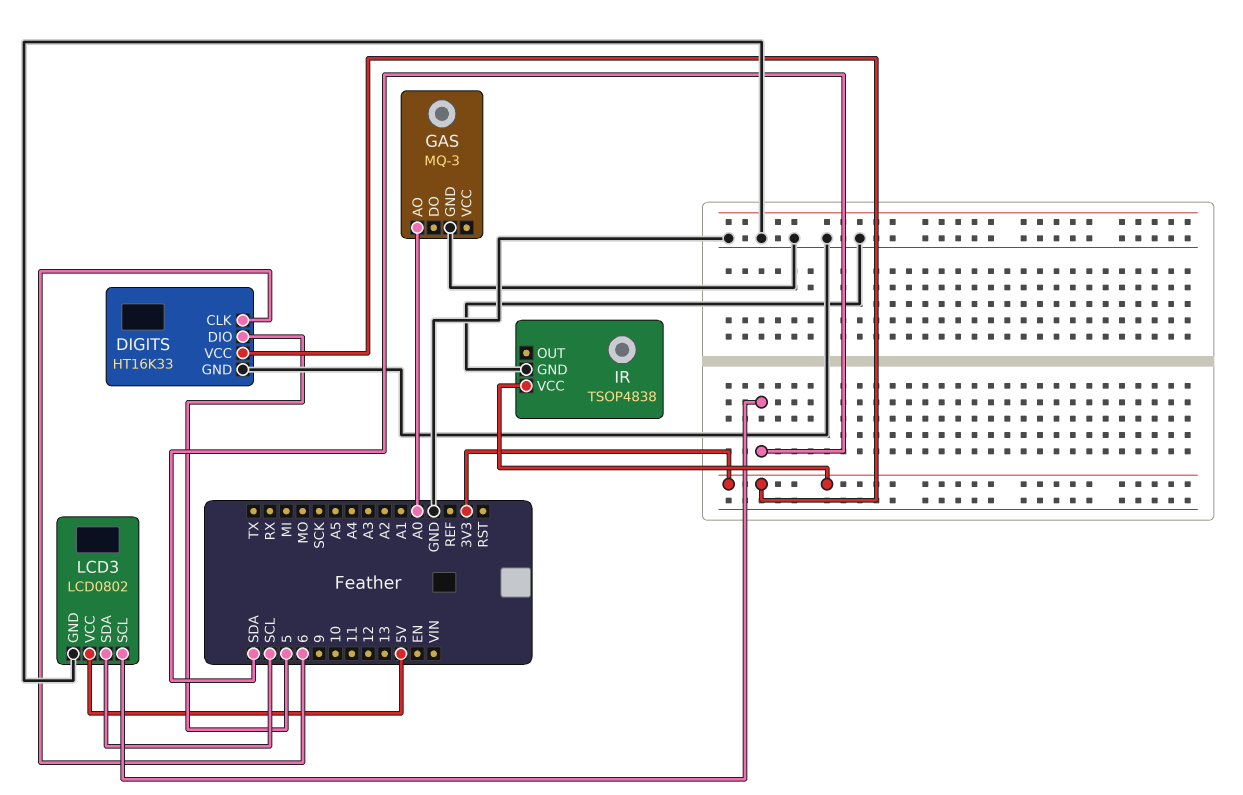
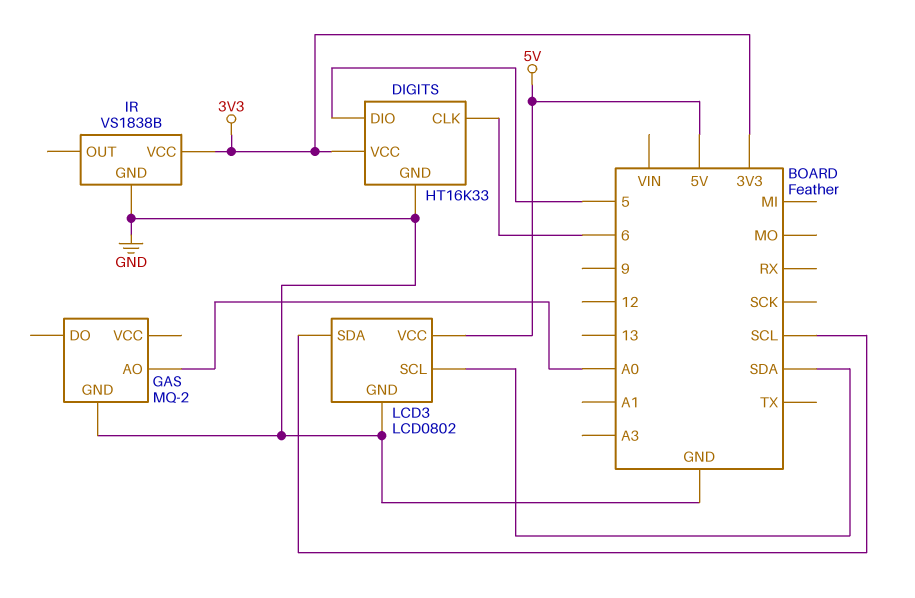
GAS: MQ-3 -> MQ-2
IR: TSOP4838 -> VS1838B

